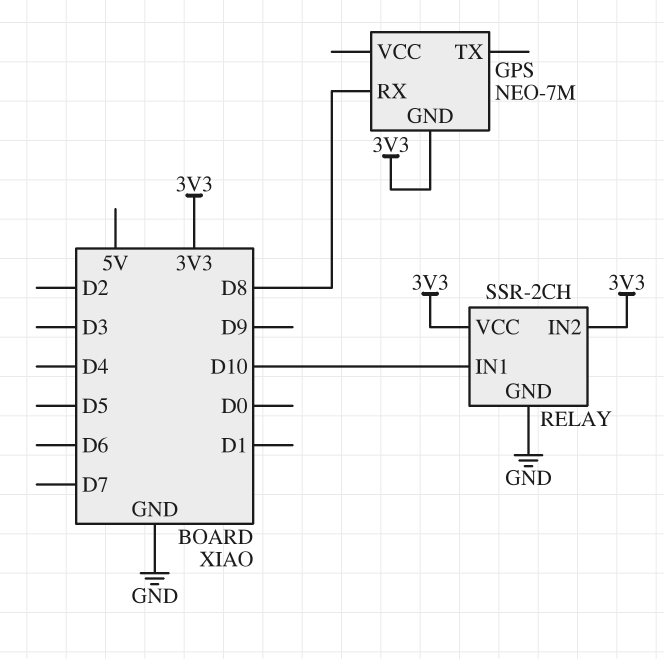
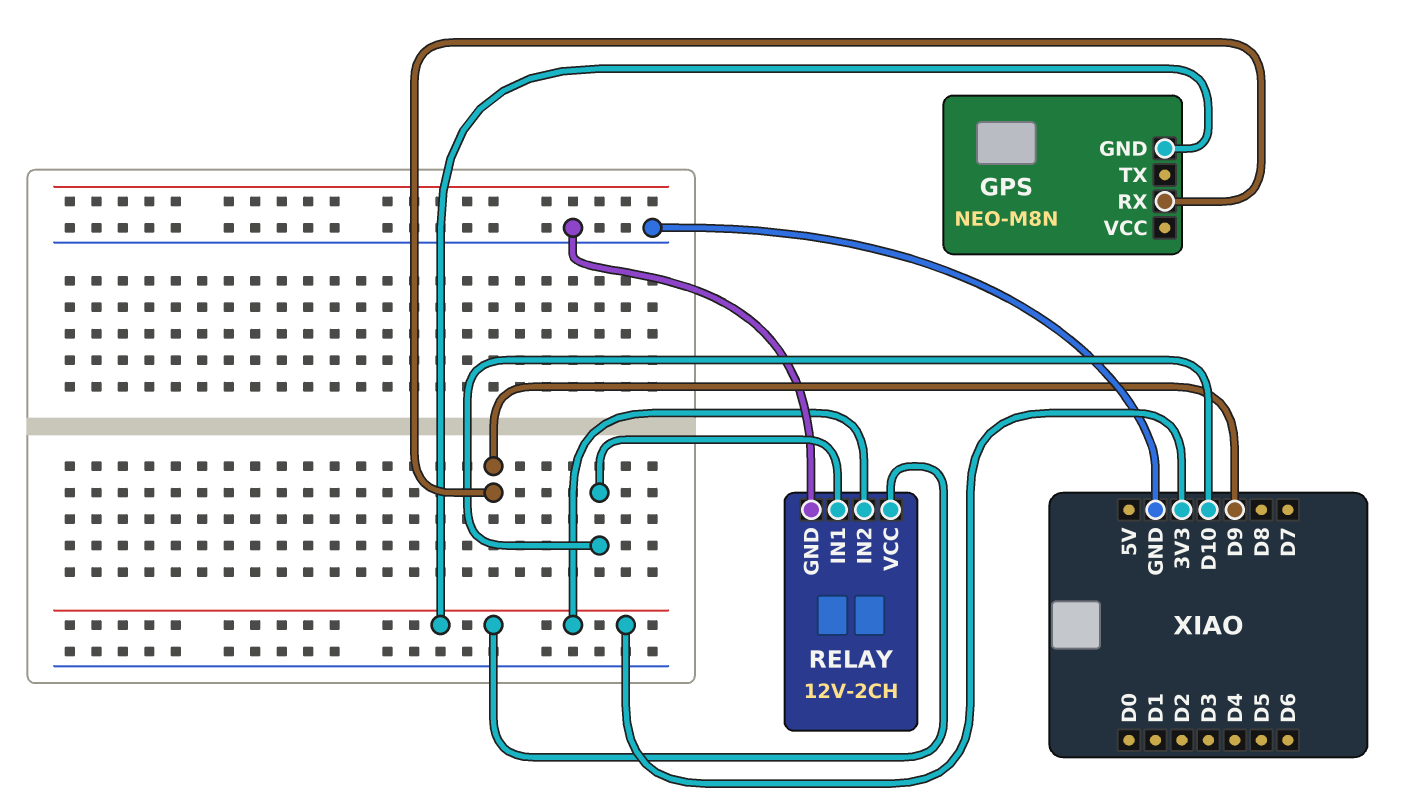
GPS: NEO-7M -> NEO-M8N
GPS pin RX: D8 -> D9
RELAY: SSR-2CH -> 12V-2CH

